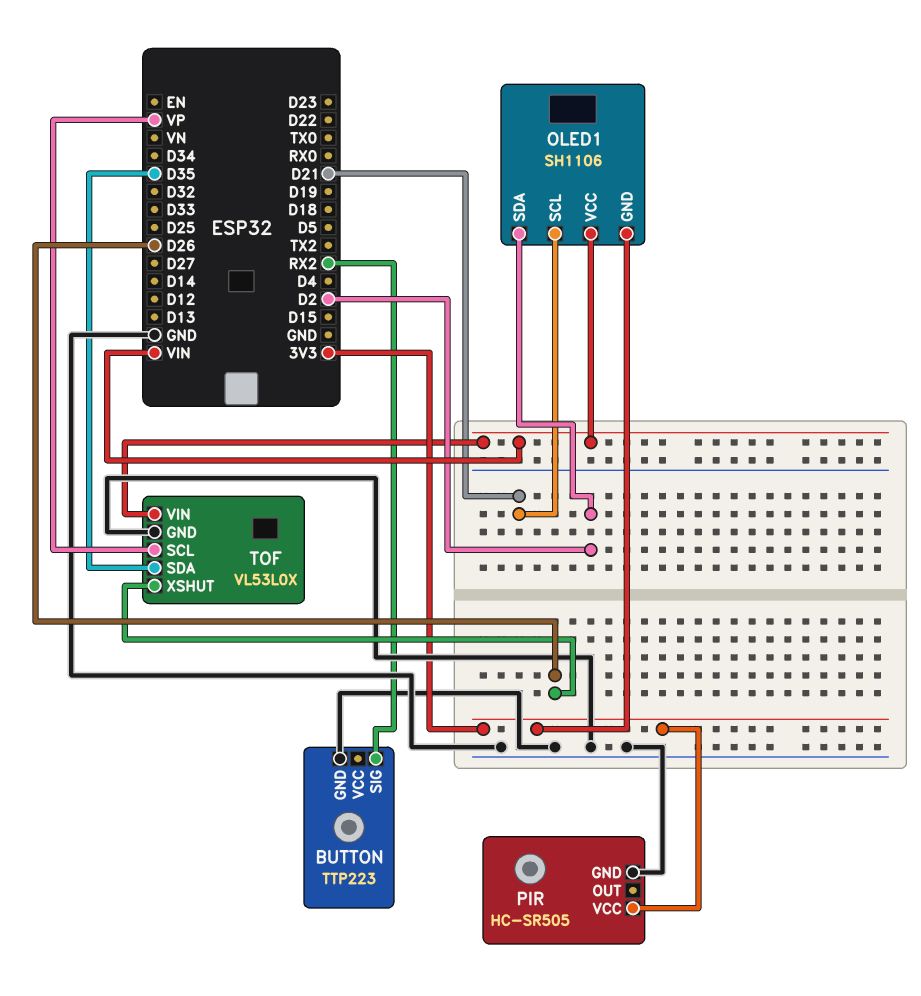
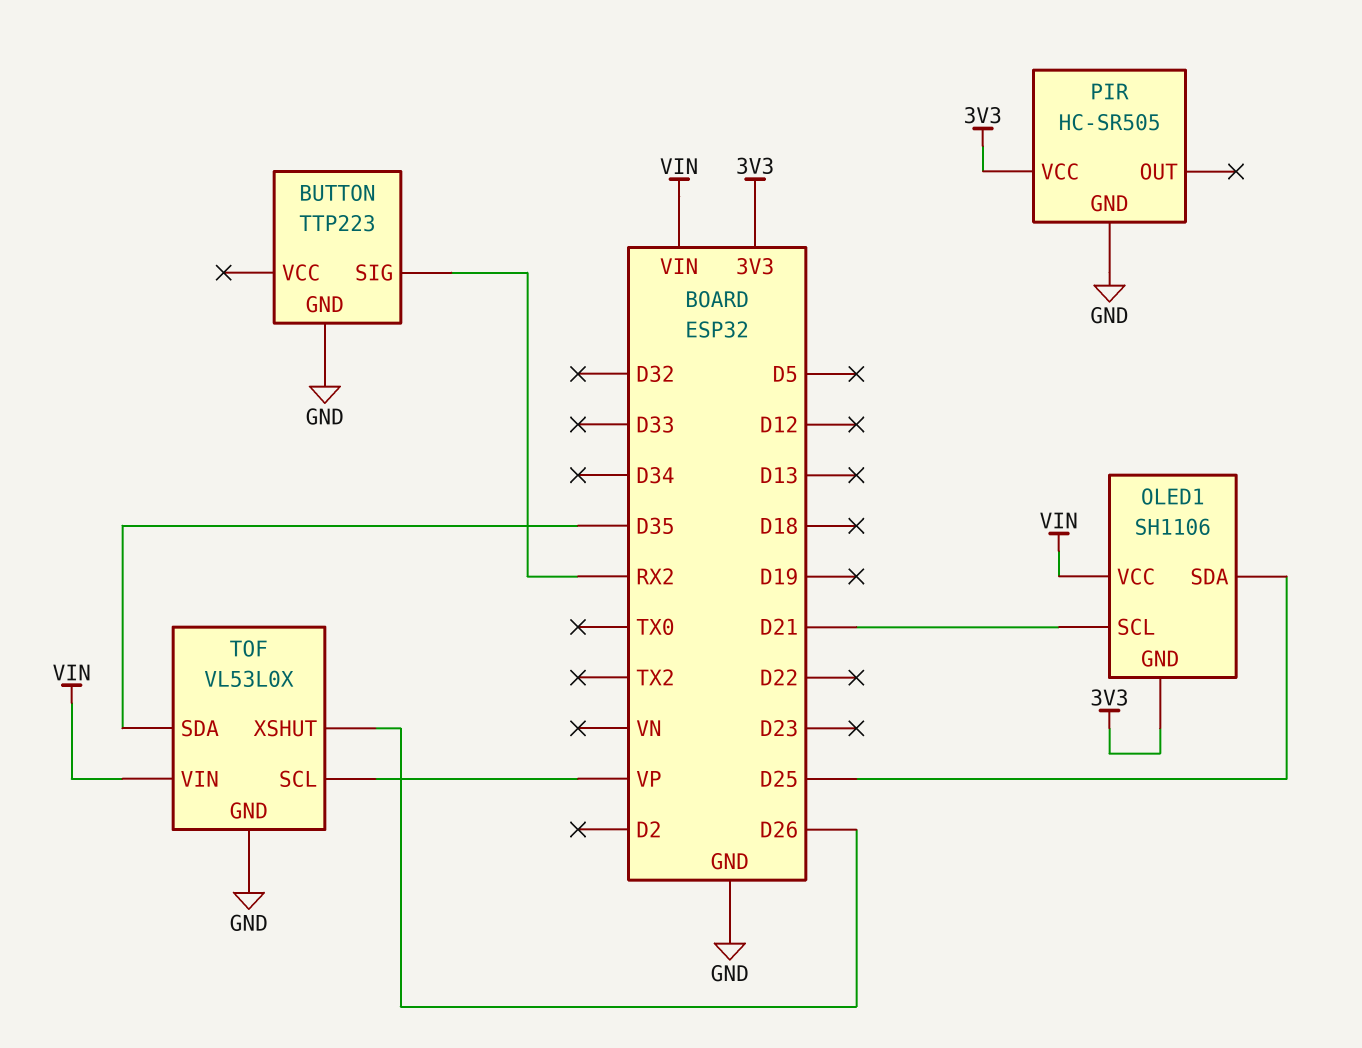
OLED1 pin SDA: D2 -> D25

